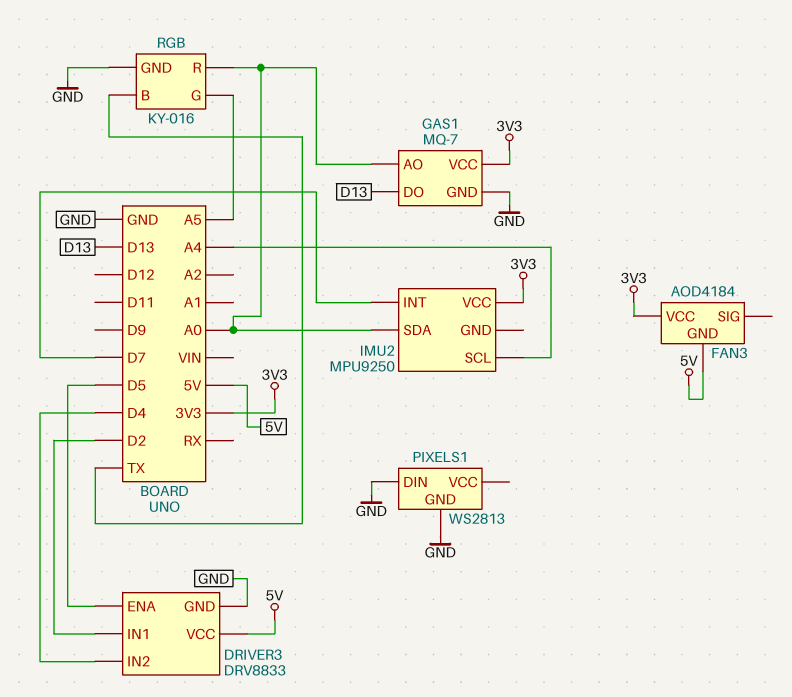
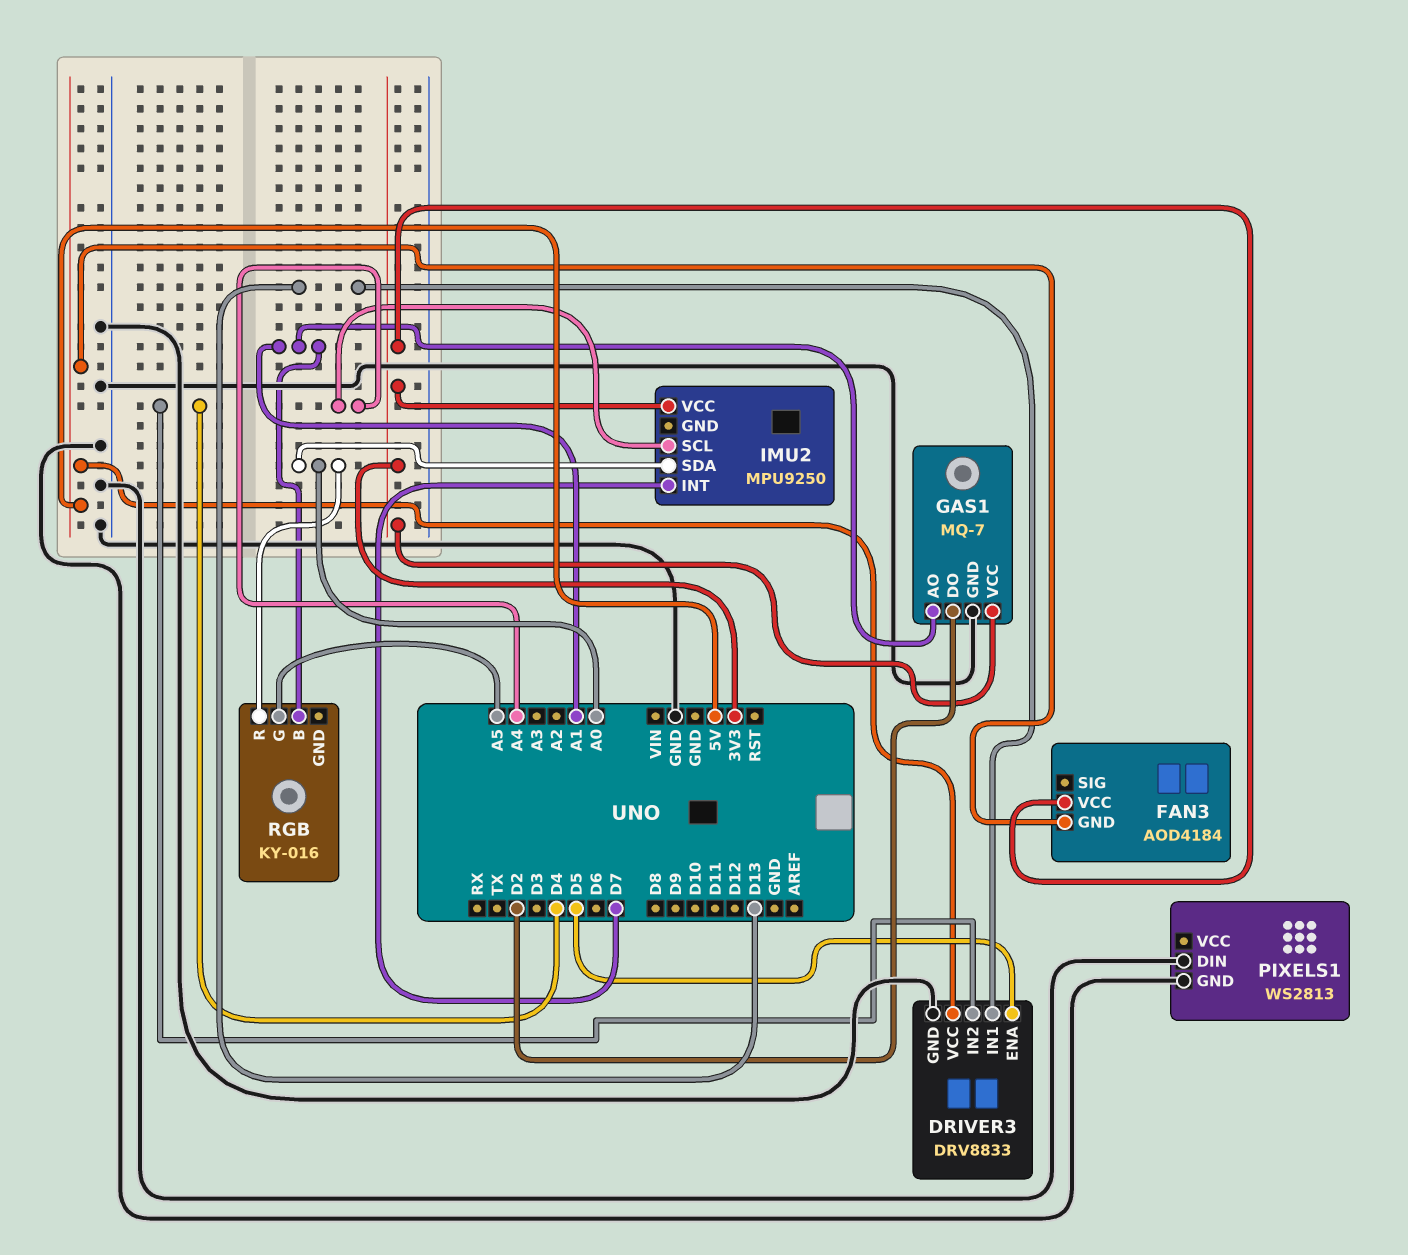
DRIVER3 pin IN1: D2 -> D13
GAS1 pin AO: A0 -> A1
GAS1 pin DO: D13 -> D2
RGB pin B: TX -> A1
RGB pin GND: GND -> none

